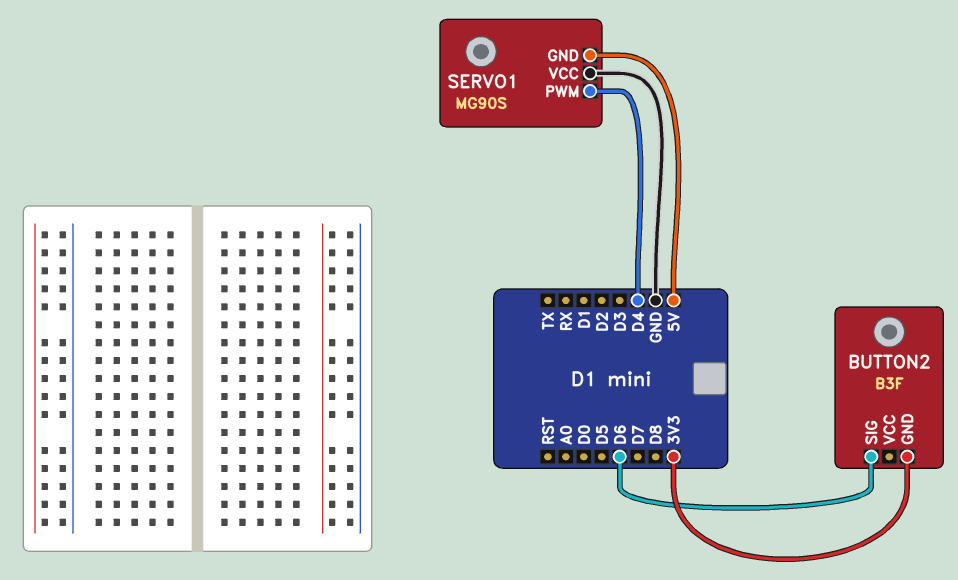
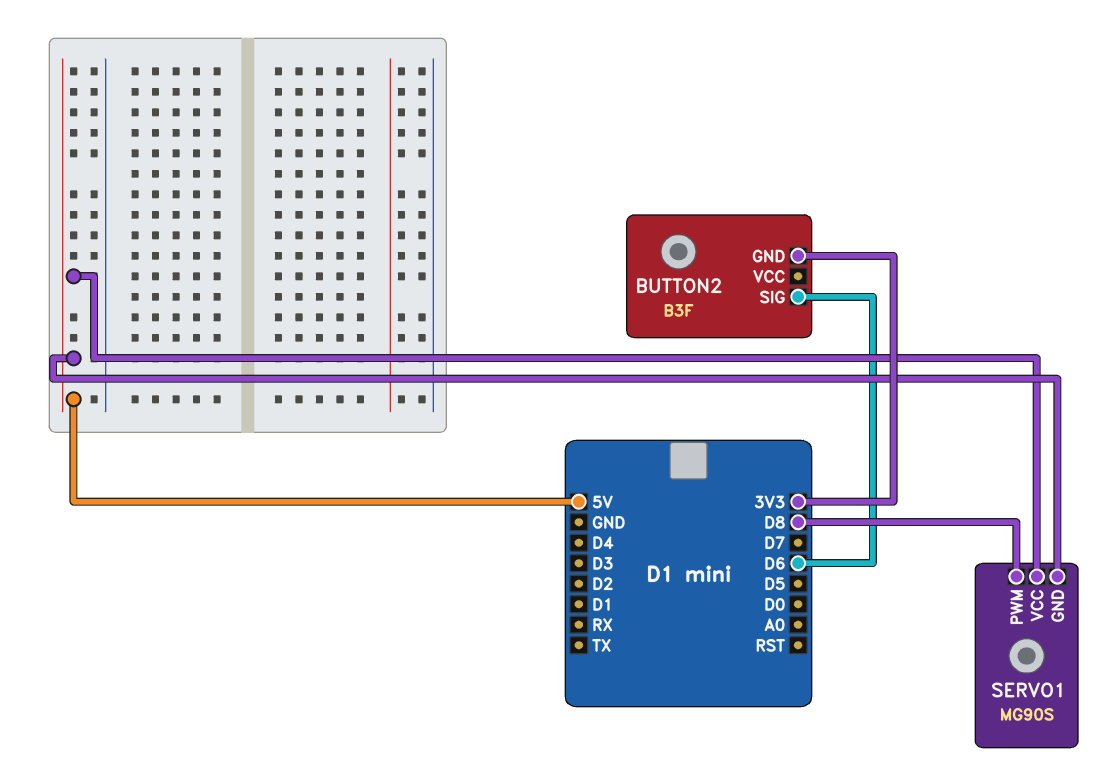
SERVO1 pin PWM: D4 -> D8
SERVO1 pin VCC: GND -> 5V

